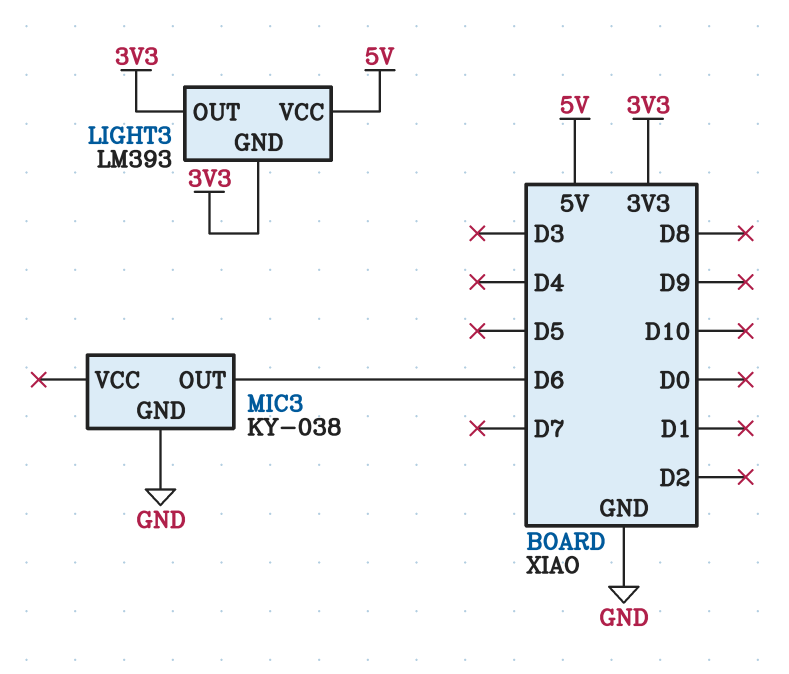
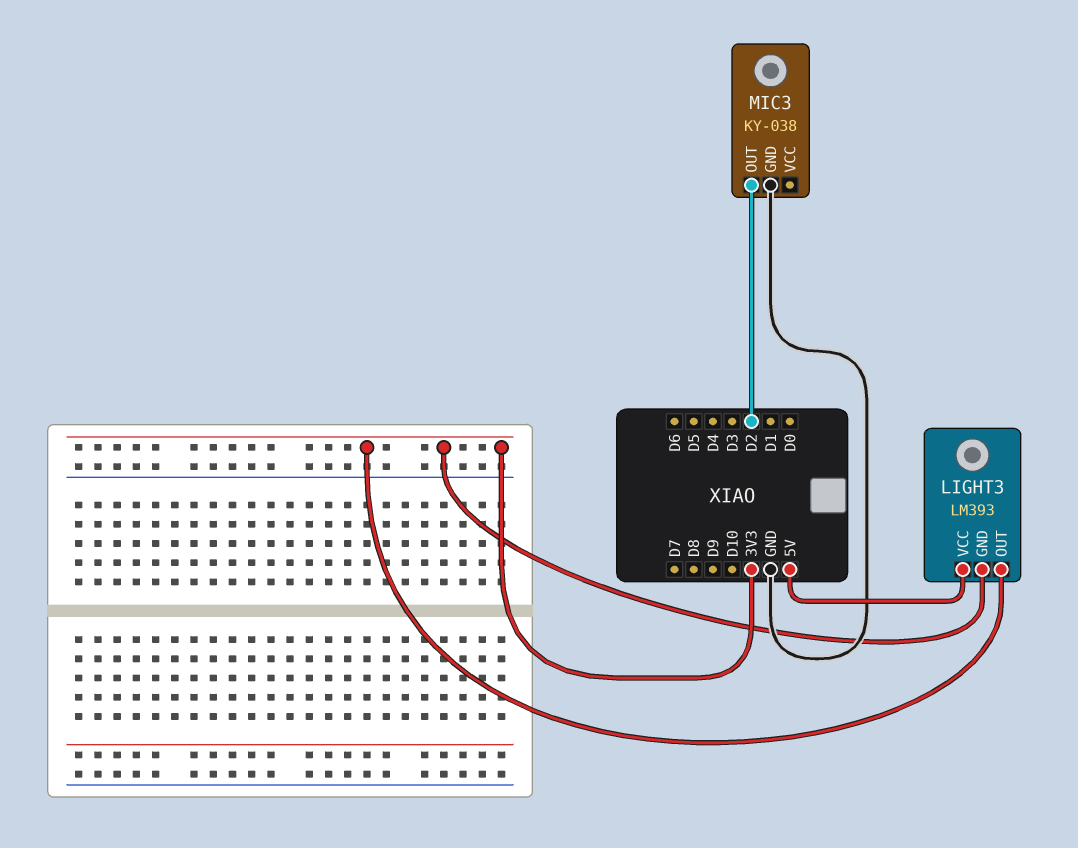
MIC3 pin OUT: D6 -> D2

